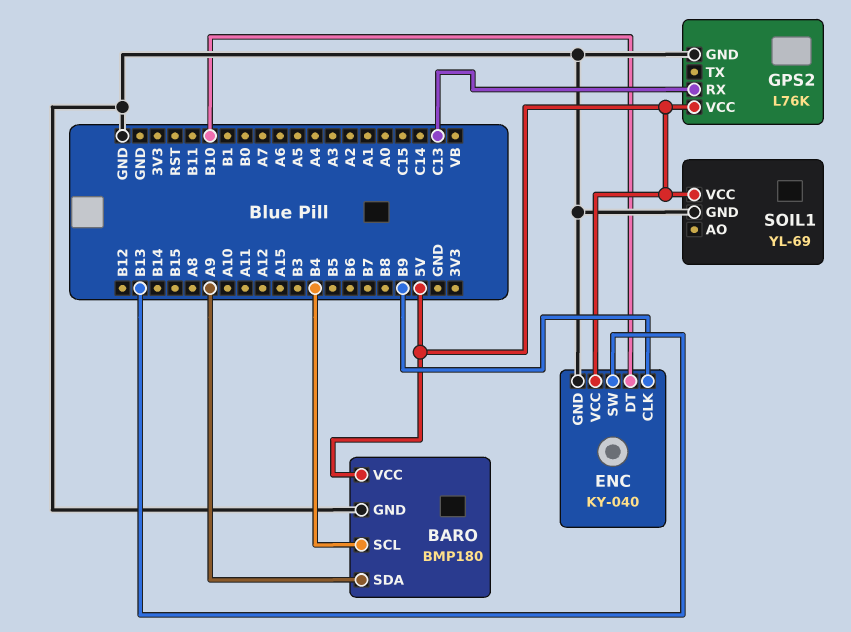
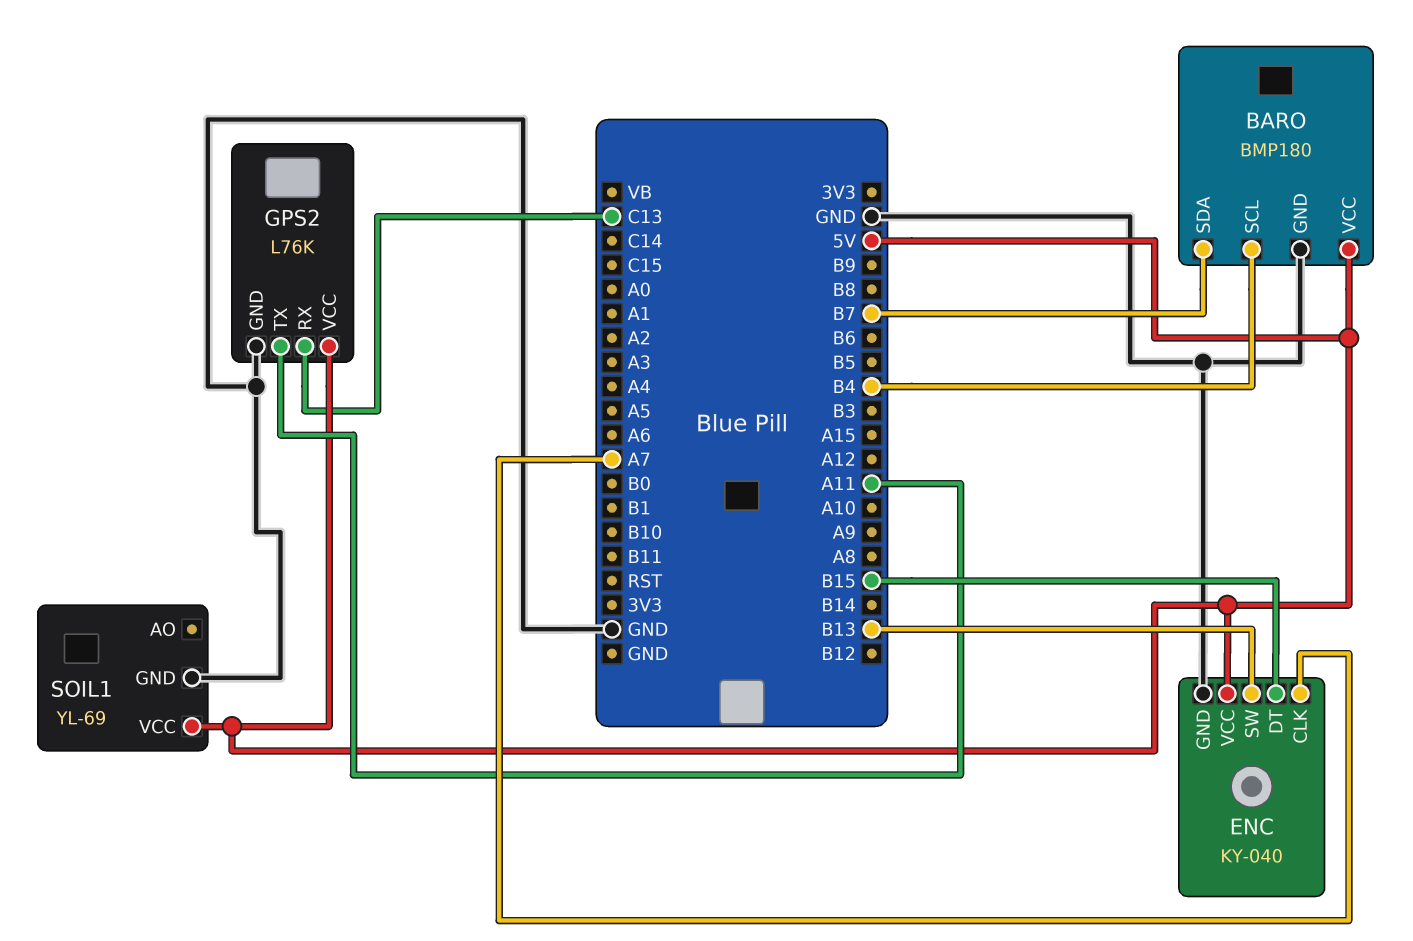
BARO pin SDA: A9 -> B7
ENC pin CLK: B9 -> A7
ENC pin DT: B10 -> B15
GPS2 pin TX: none -> A11

